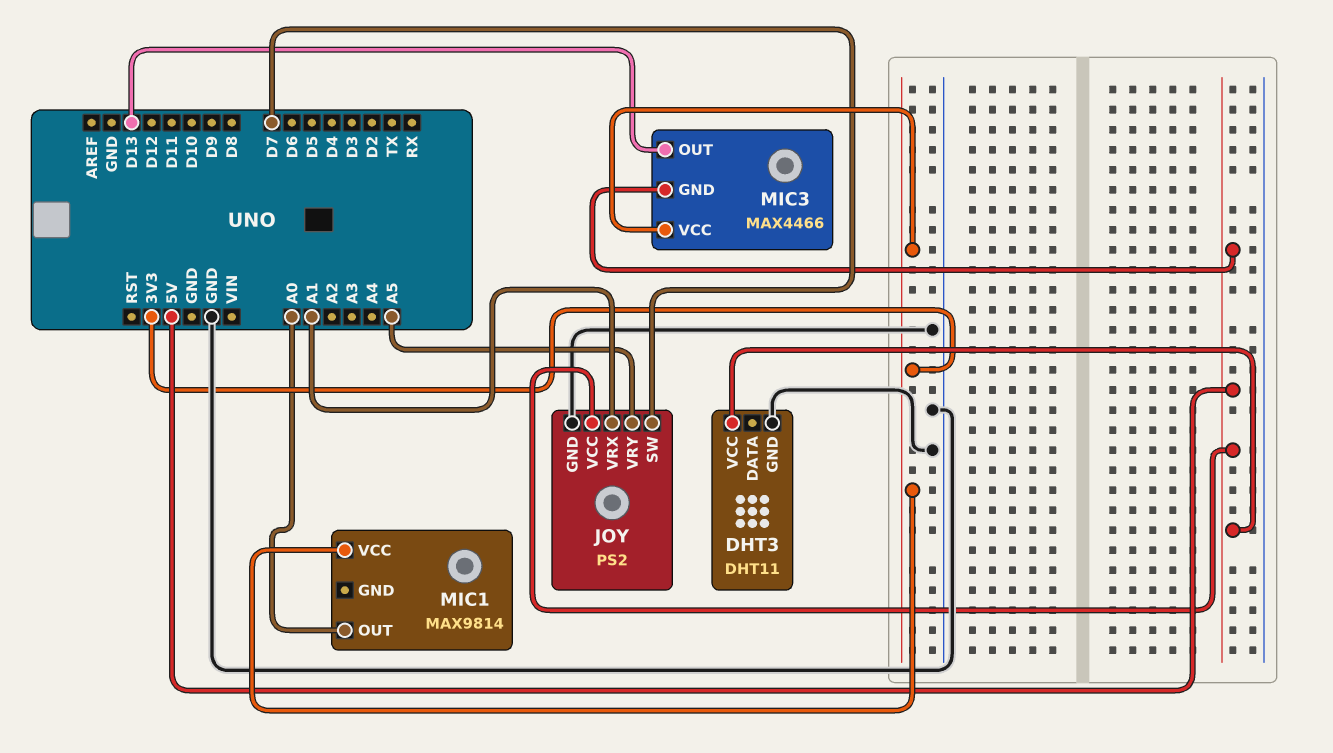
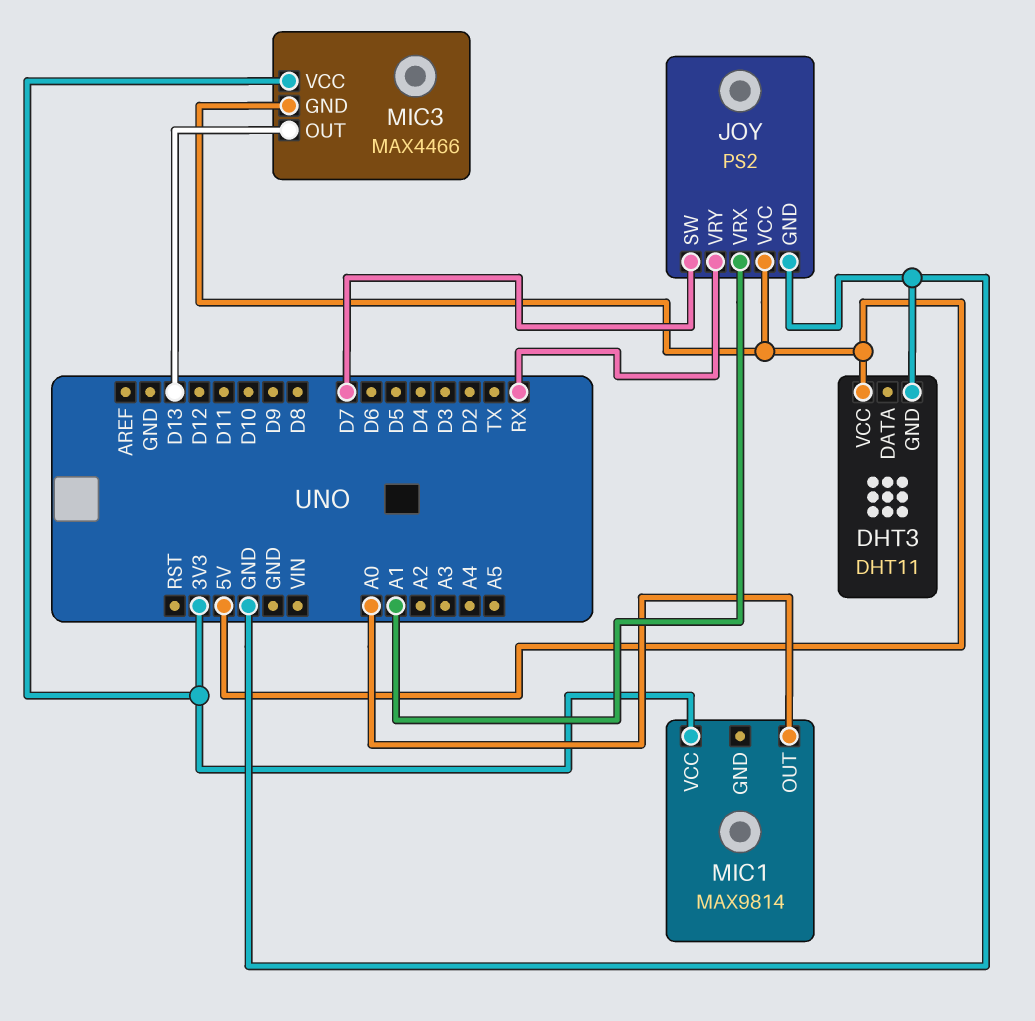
JOY pin VRY: A5 -> RX

